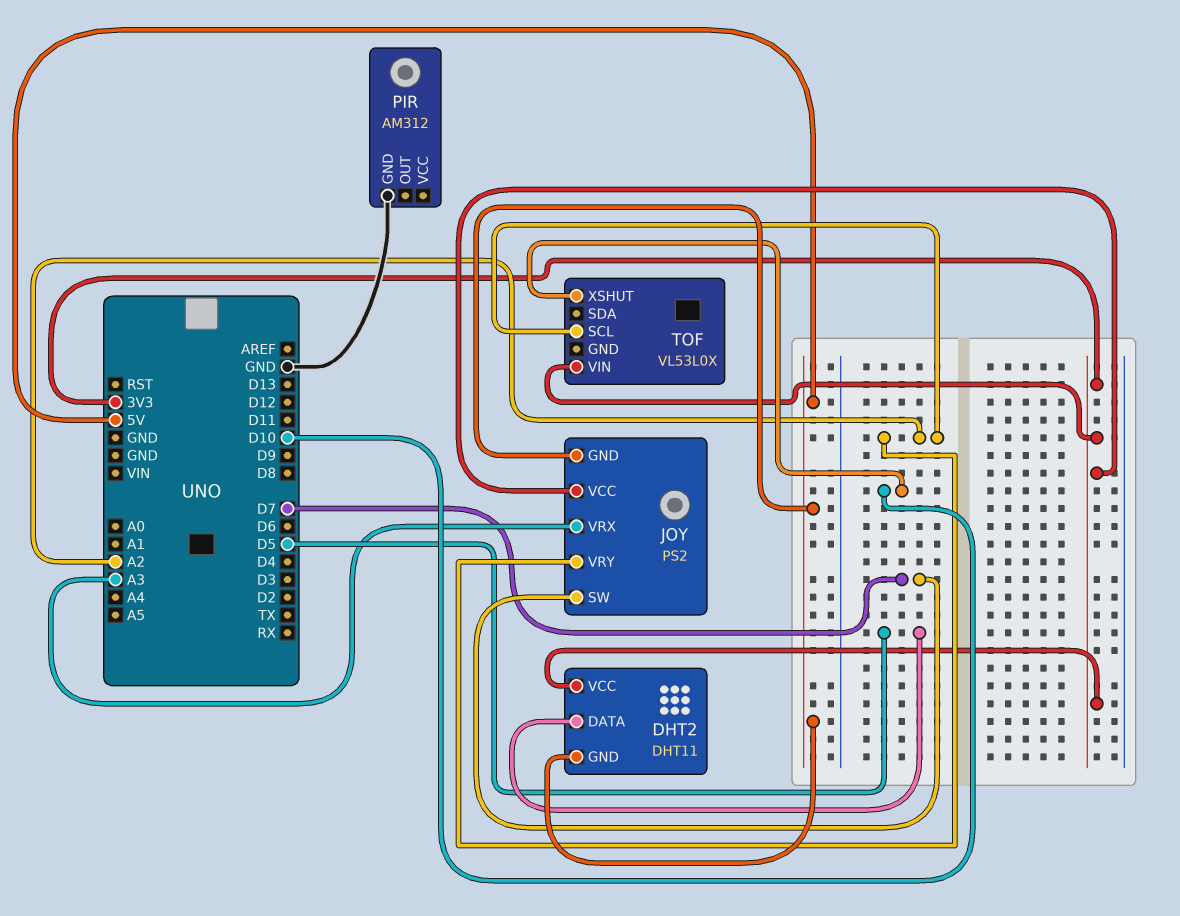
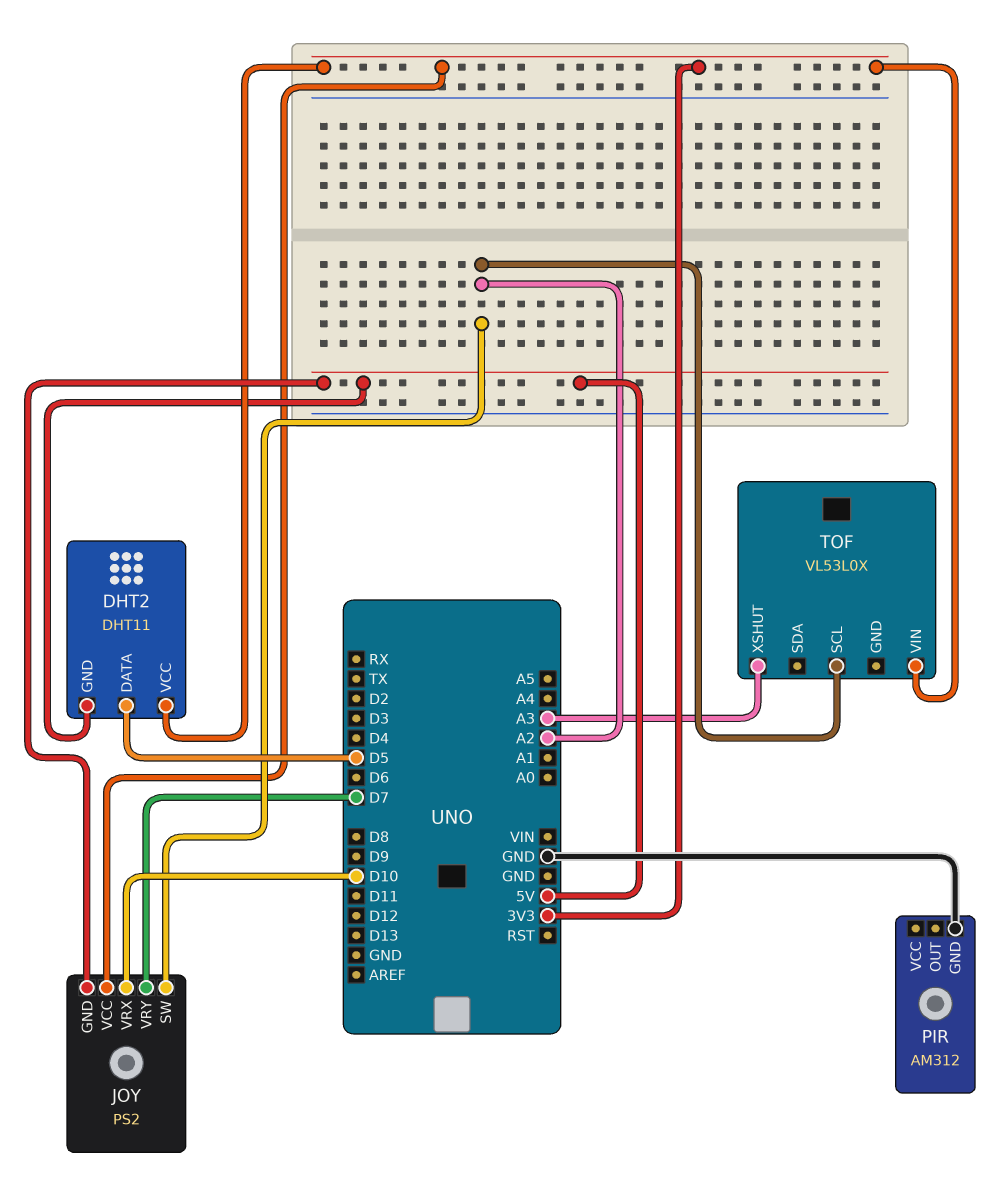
JOY pin SW: D7 -> A2
JOY pin VRX: A3 -> D10
JOY pin VRY: A2 -> D7
TOF pin XSHUT: D10 -> A3

